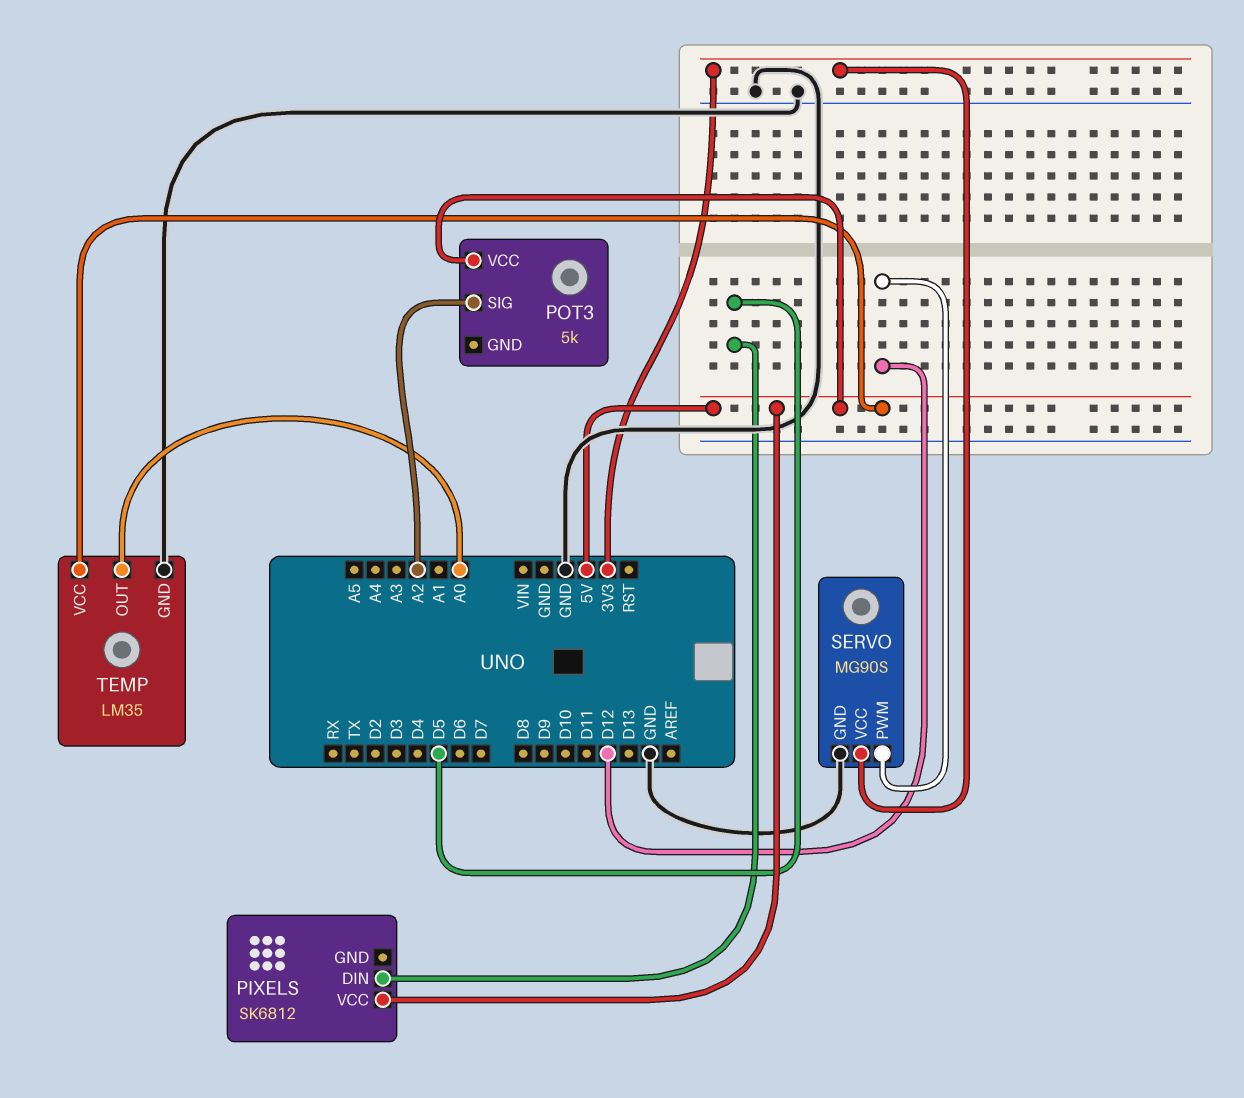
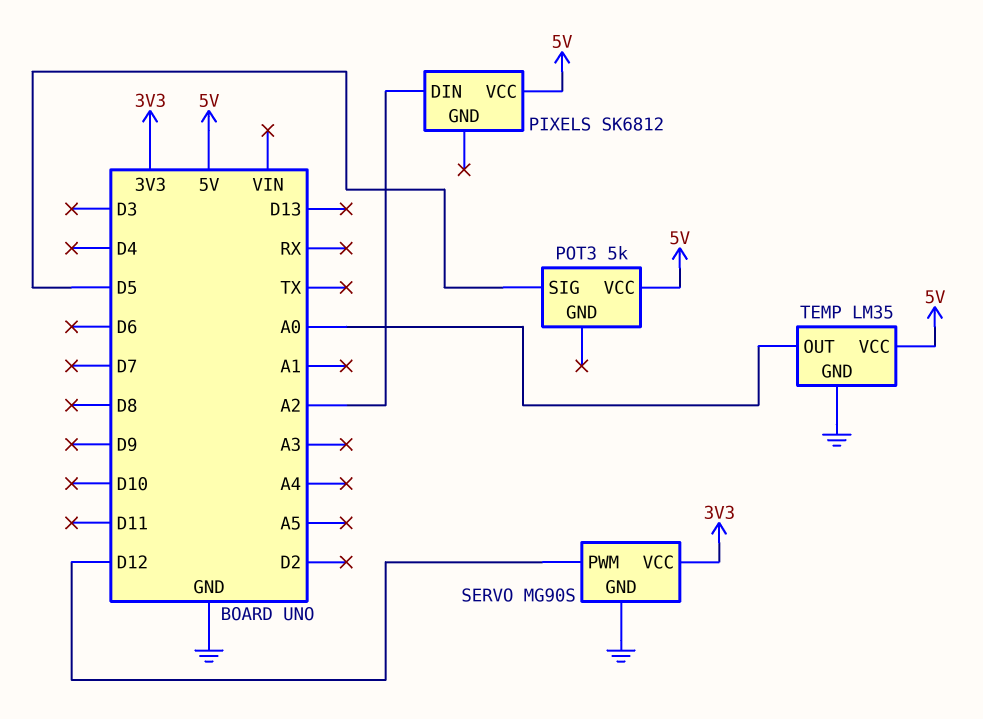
PIXELS pin DIN: D5 -> A2
POT3 pin SIG: A2 -> D5

